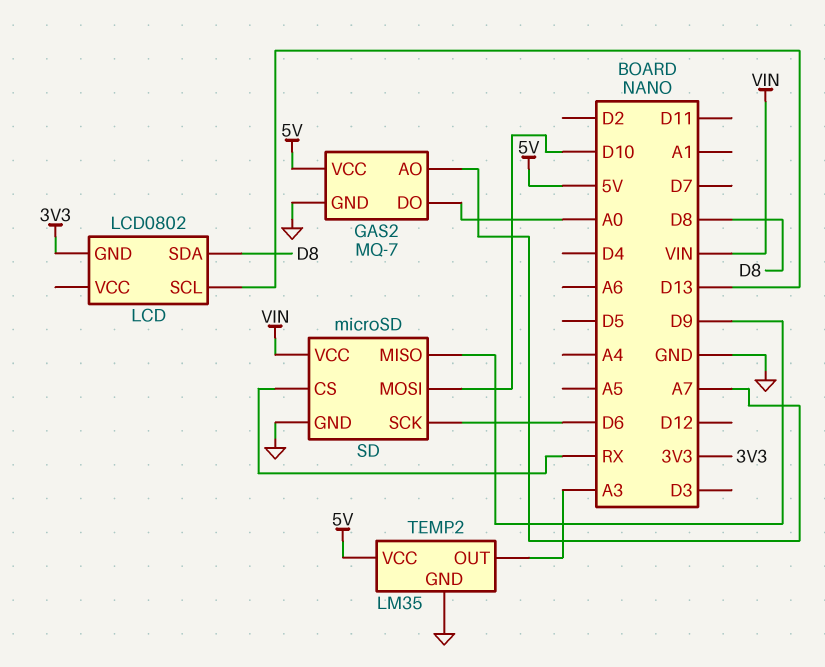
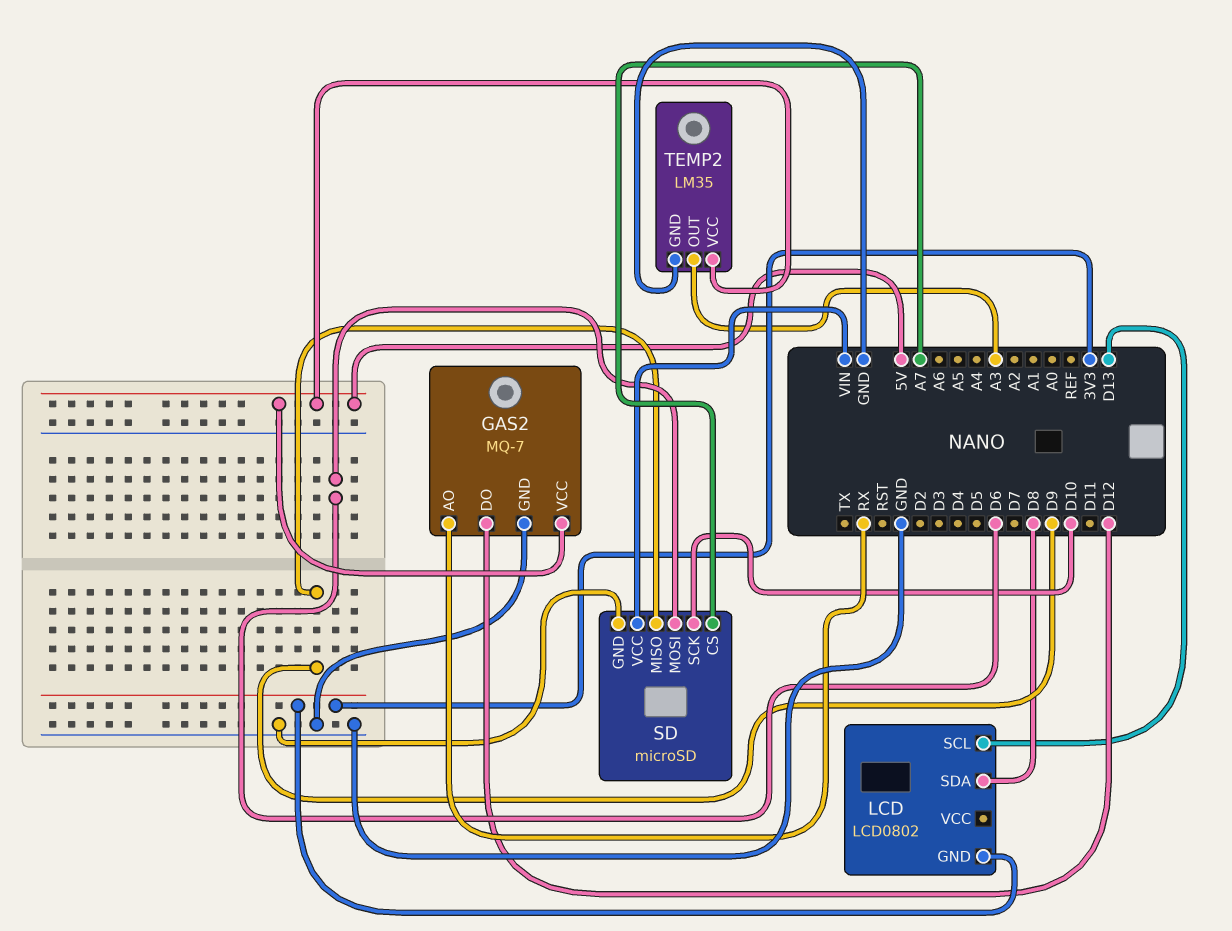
GAS2 pin AO: A7 -> RX
GAS2 pin DO: A0 -> D12
SD pin CS: RX -> A7
SD pin MOSI: D10 -> D6
SD pin SCK: D6 -> D10

